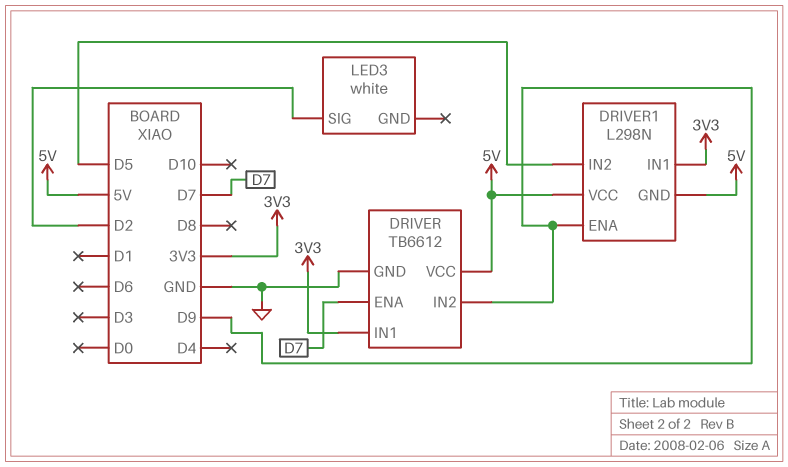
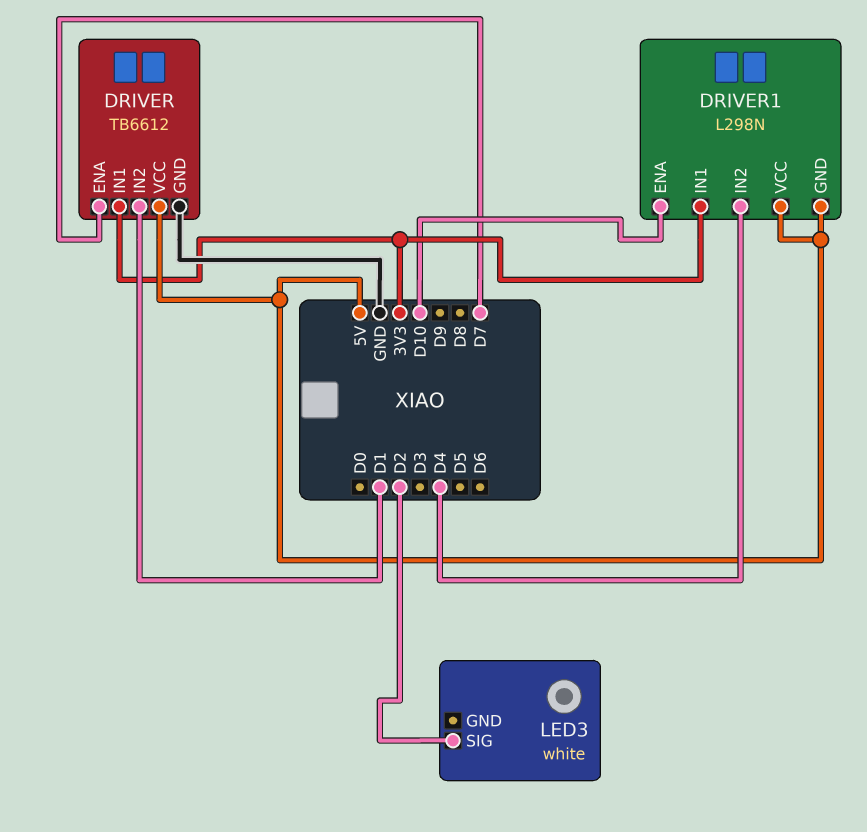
DRIVER pin IN2: D9 -> D1
DRIVER1 pin ENA: D9 -> D10
DRIVER1 pin IN2: D5 -> D4

